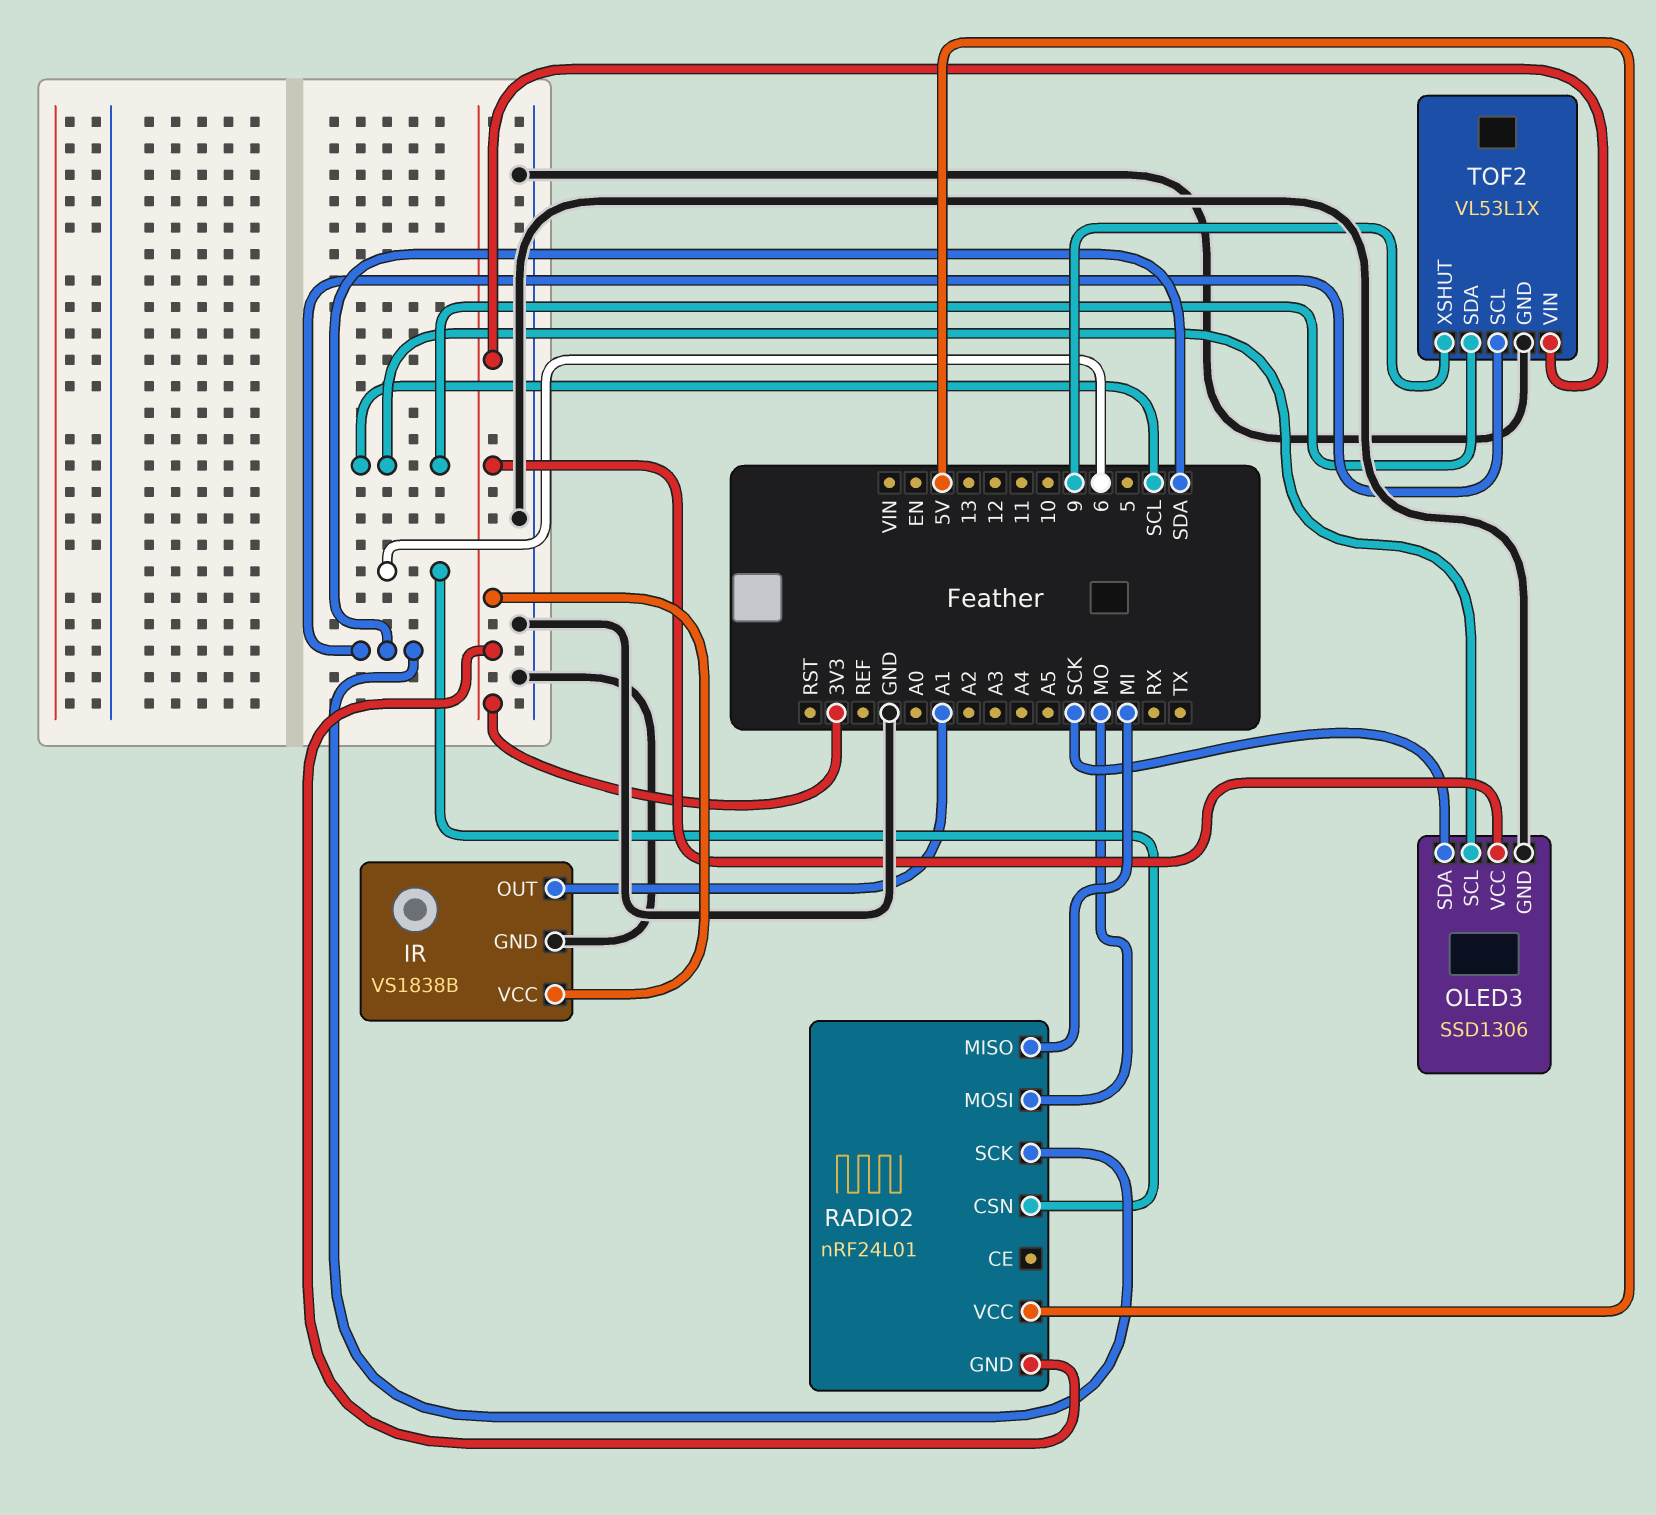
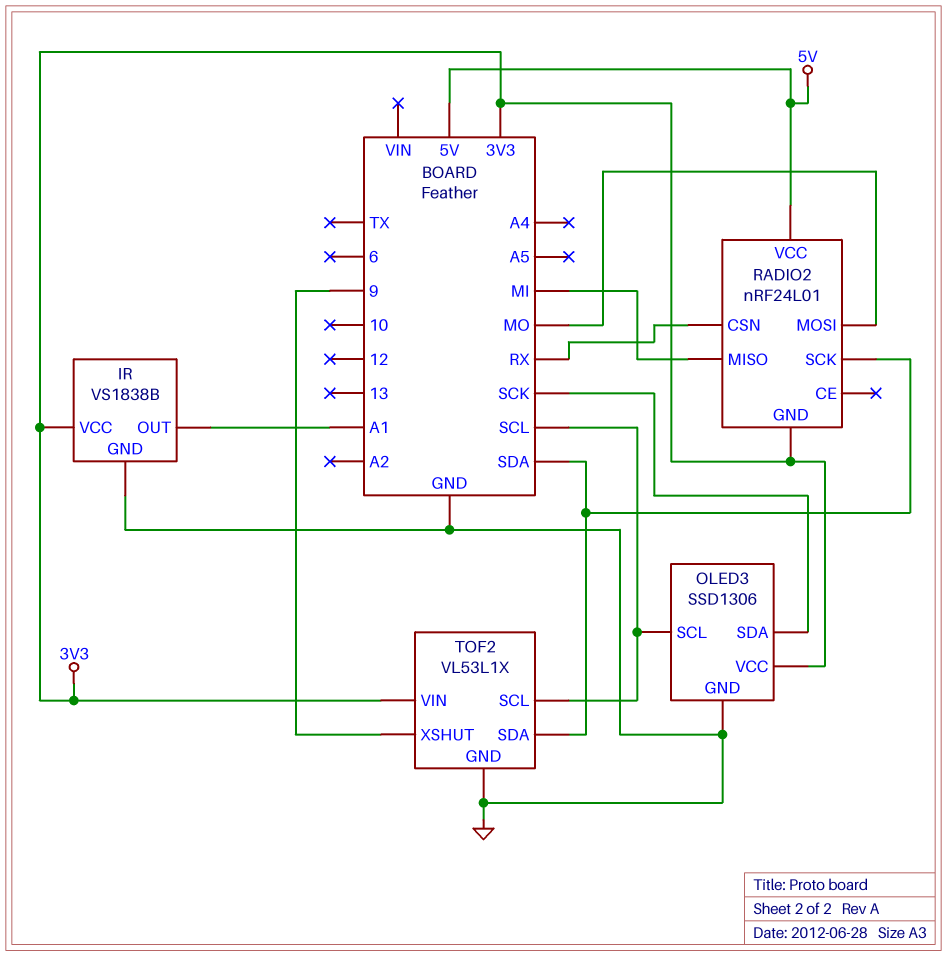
RADIO2 pin CSN: 6 -> RX
TOF2 pin SCL: SDA -> SCL
TOF2 pin SDA: SCL -> SDA

